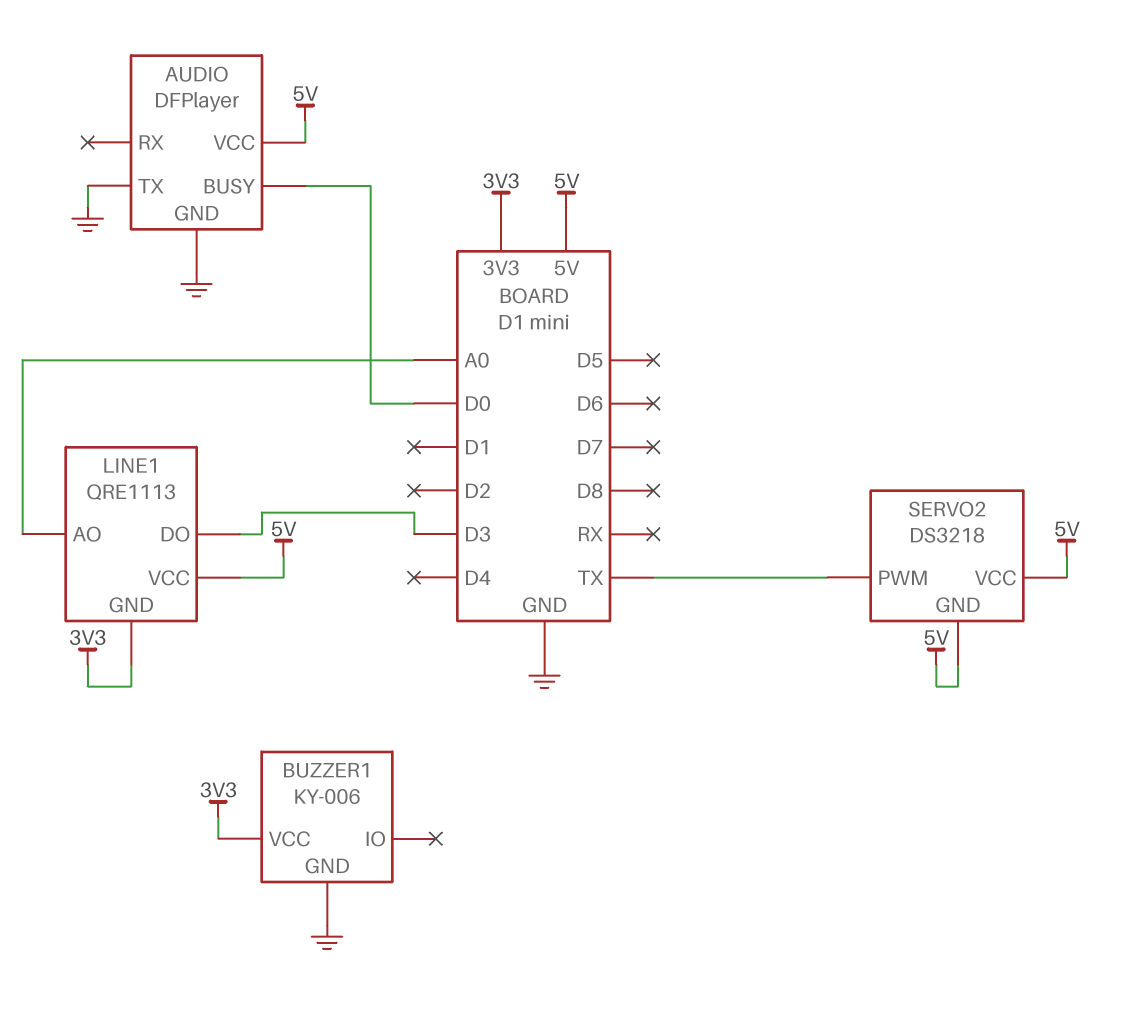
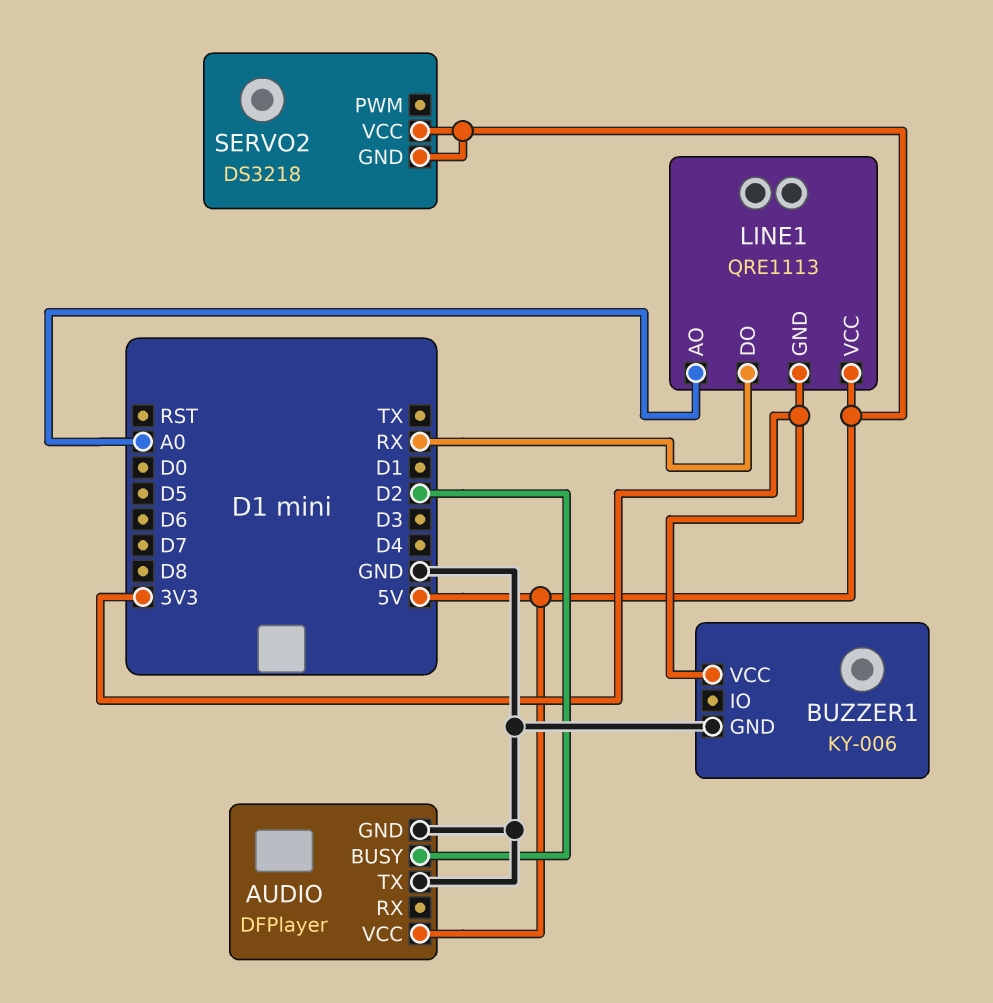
AUDIO pin BUSY: D0 -> D2
LINE1 pin DO: D3 -> RX
SERVO2 pin PWM: TX -> none

